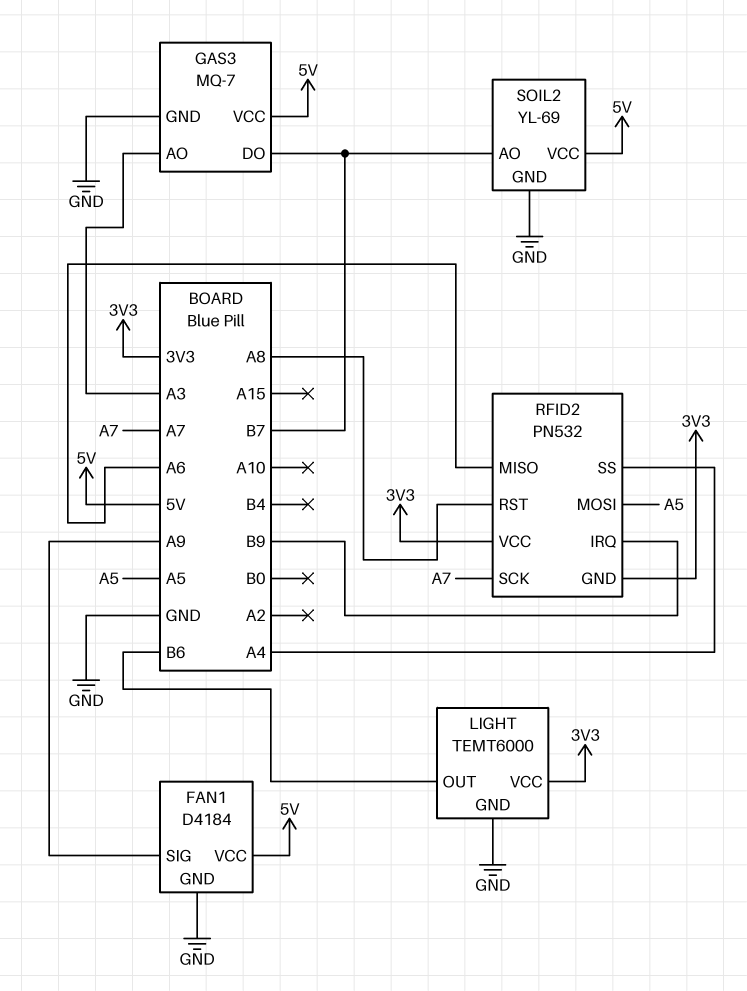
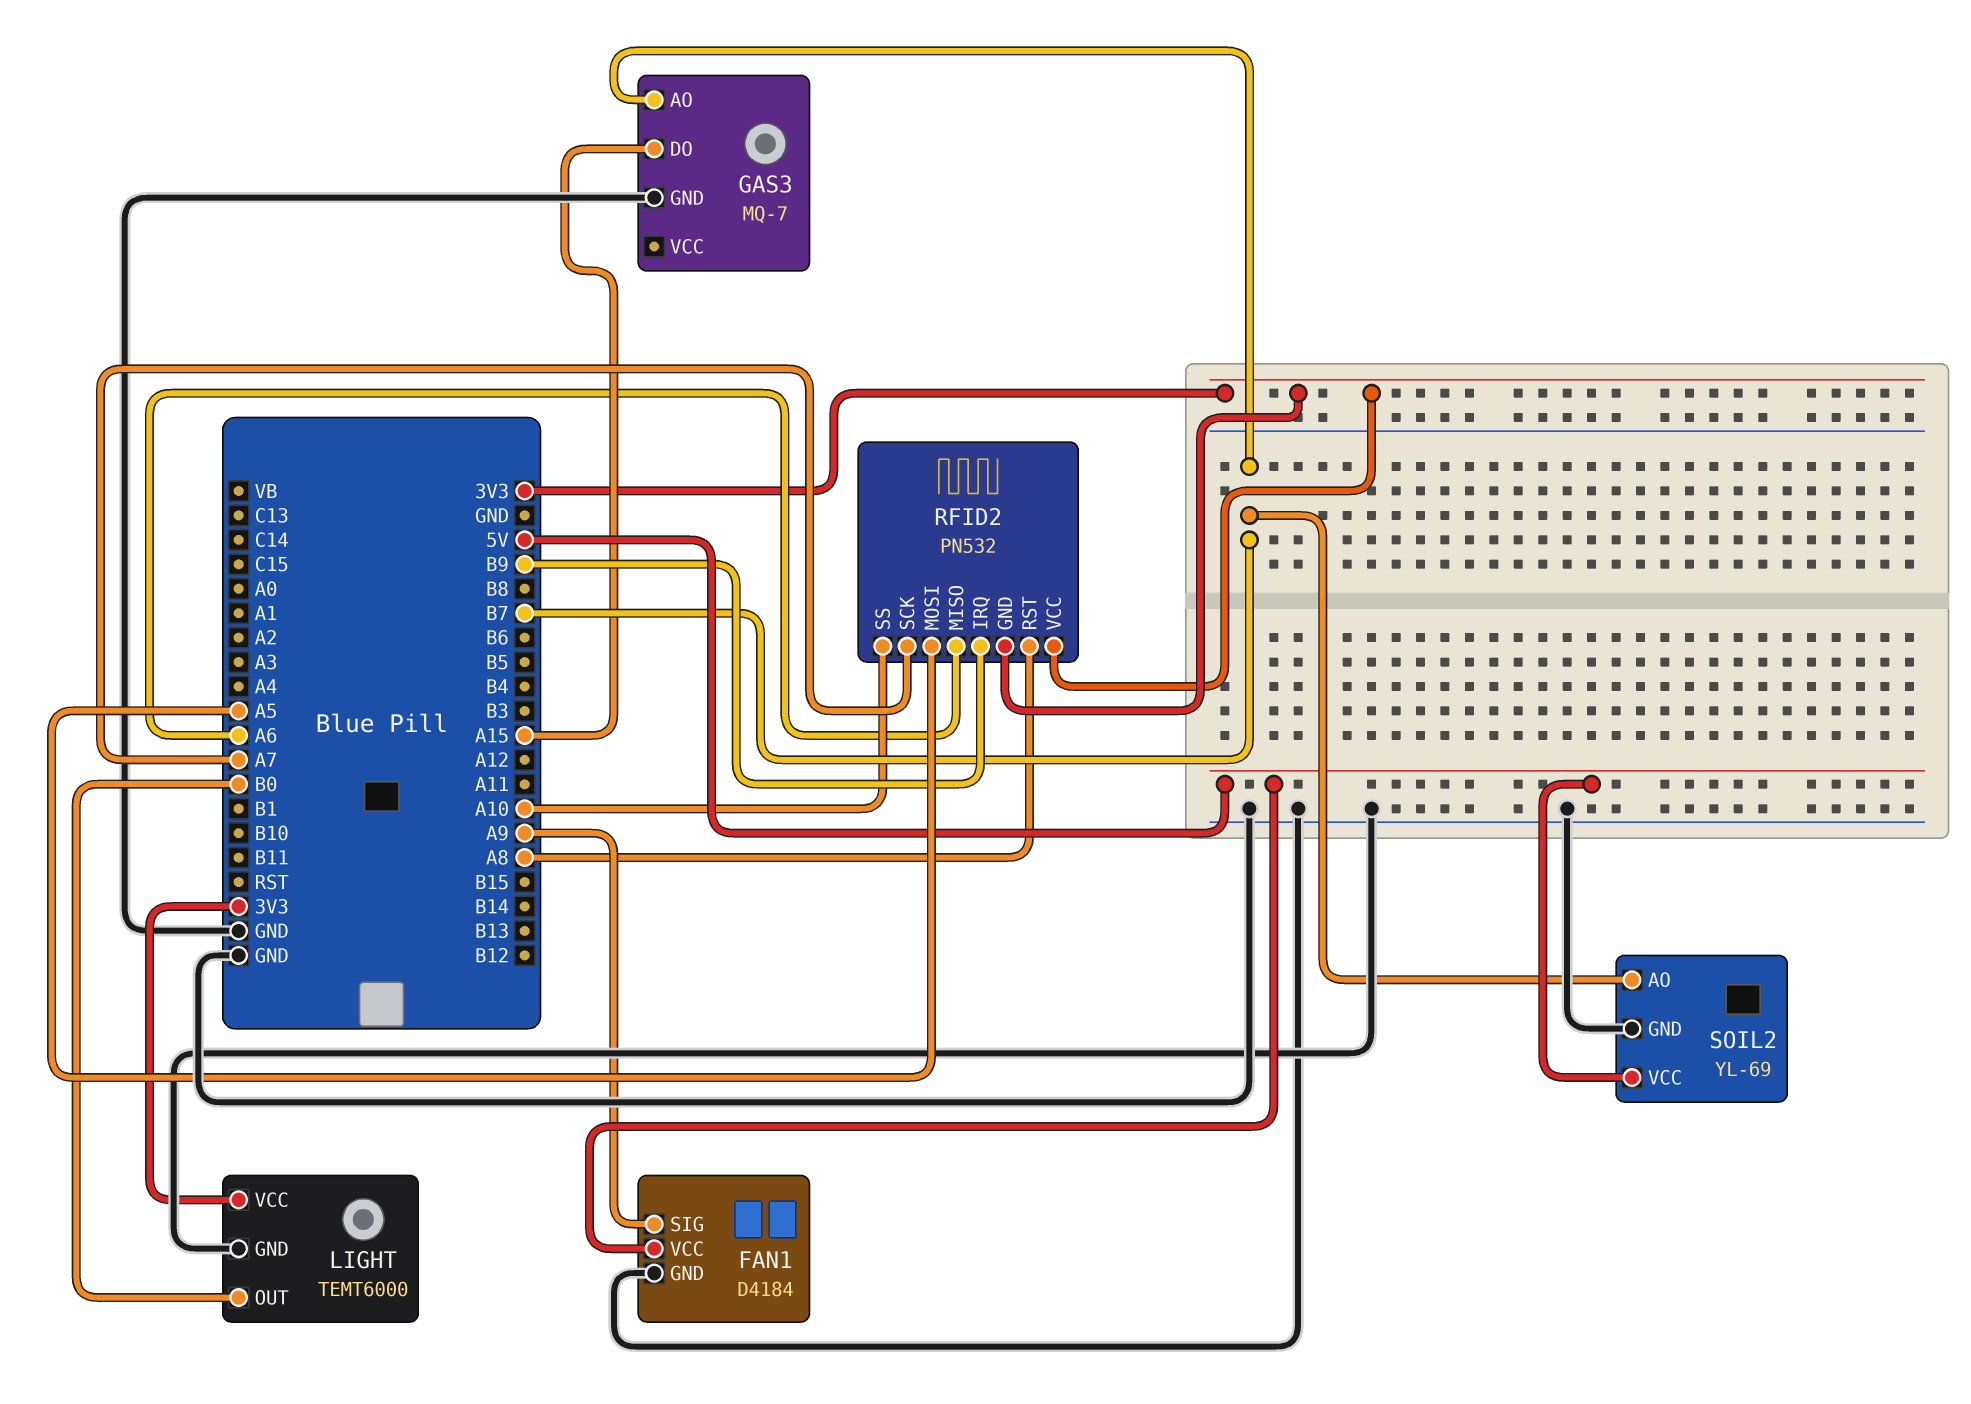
GAS3 pin AO: A3 -> B7
GAS3 pin DO: B7 -> A15
GAS3 pin VCC: 5V -> none
LIGHT pin OUT: B6 -> B0
RFID2 pin SS: A4 -> A10

